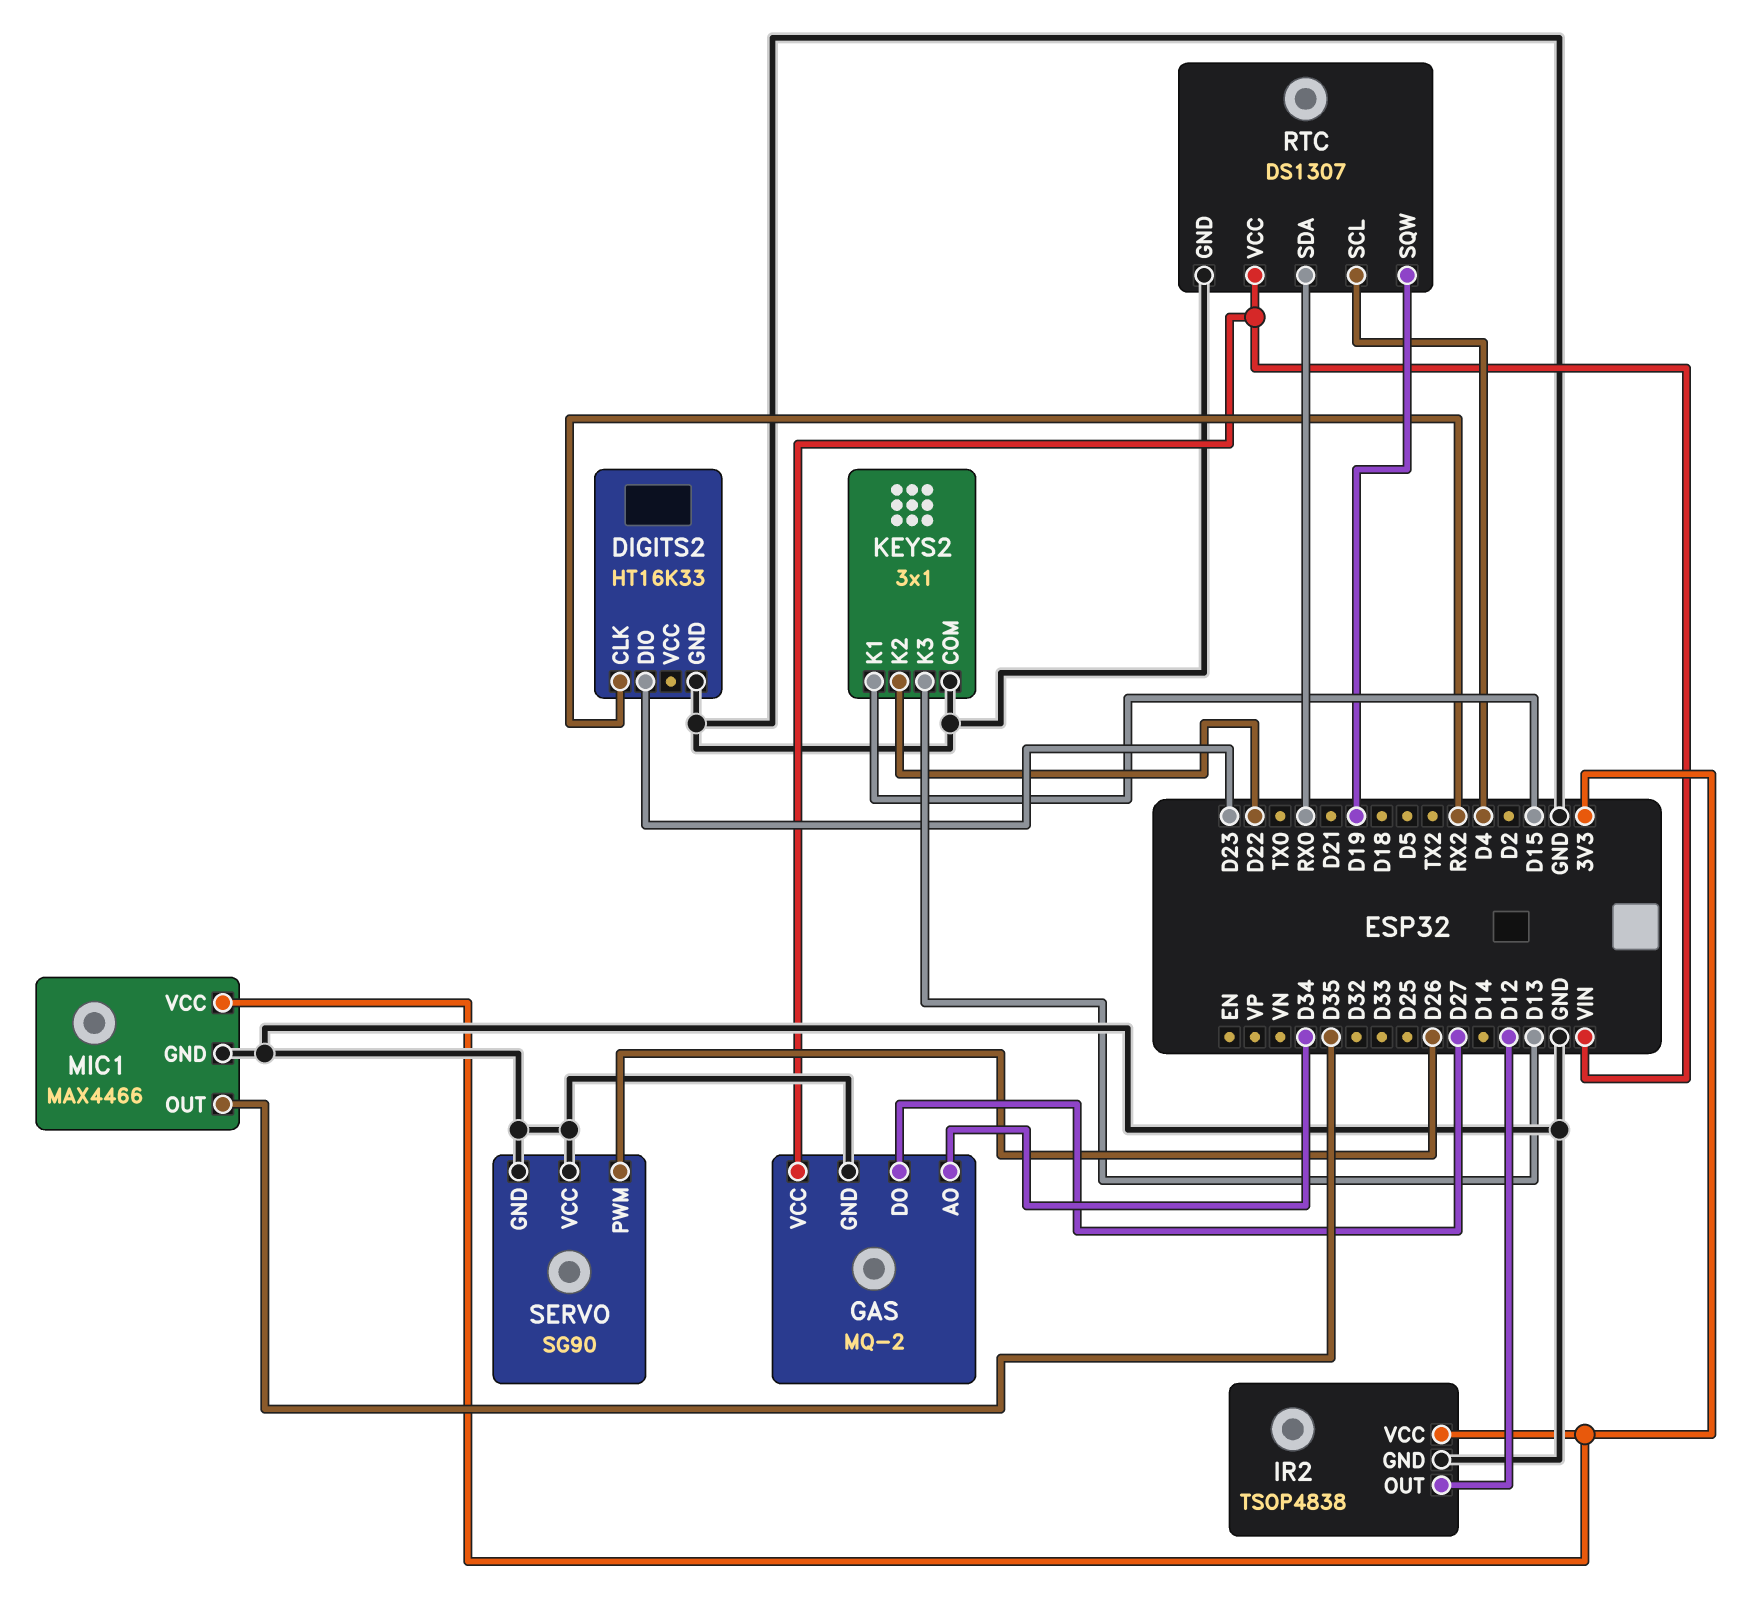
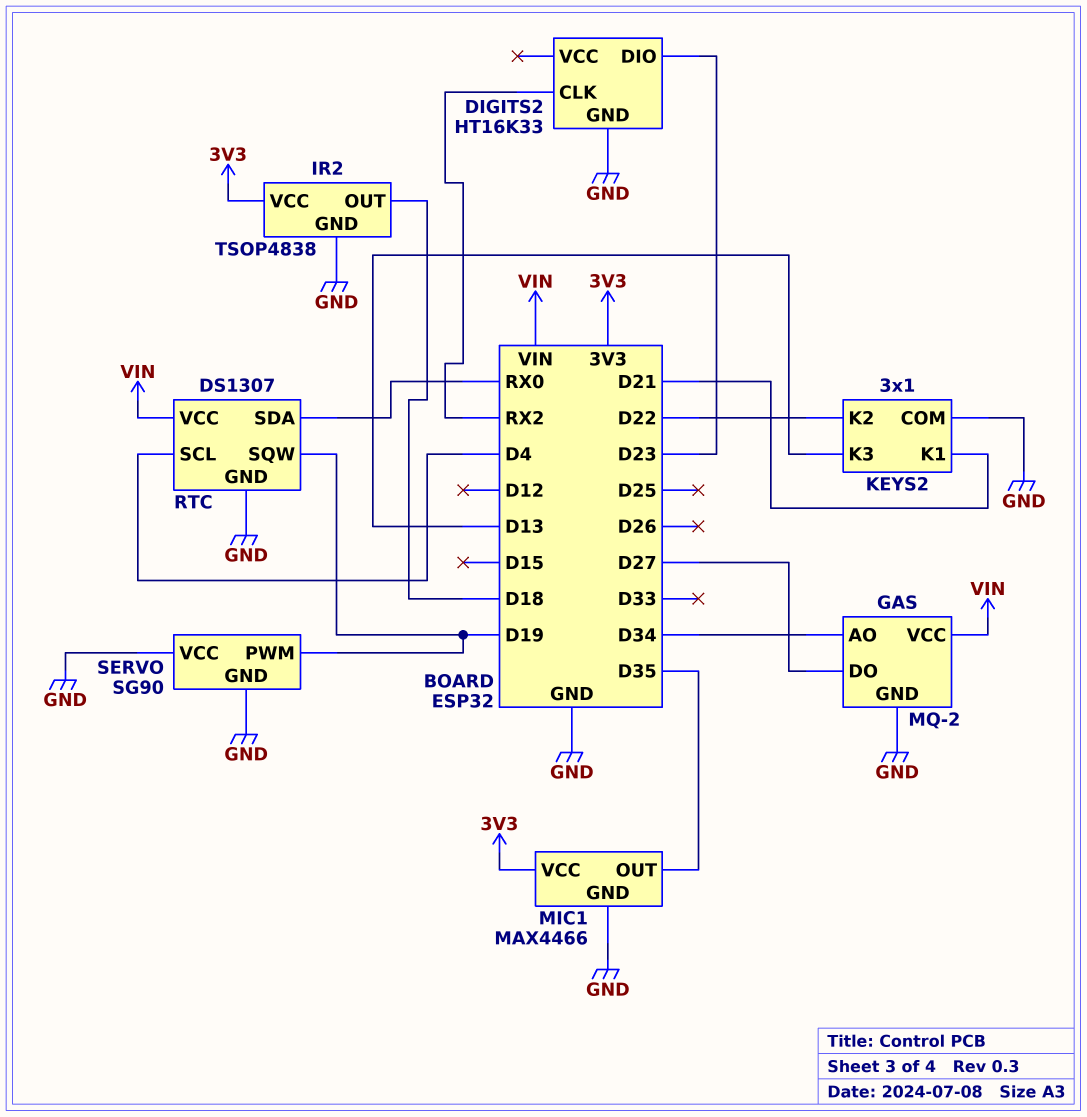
IR2 pin OUT: D12 -> D18
KEYS2 pin K1: D15 -> D21
SERVO pin PWM: D26 -> D19

